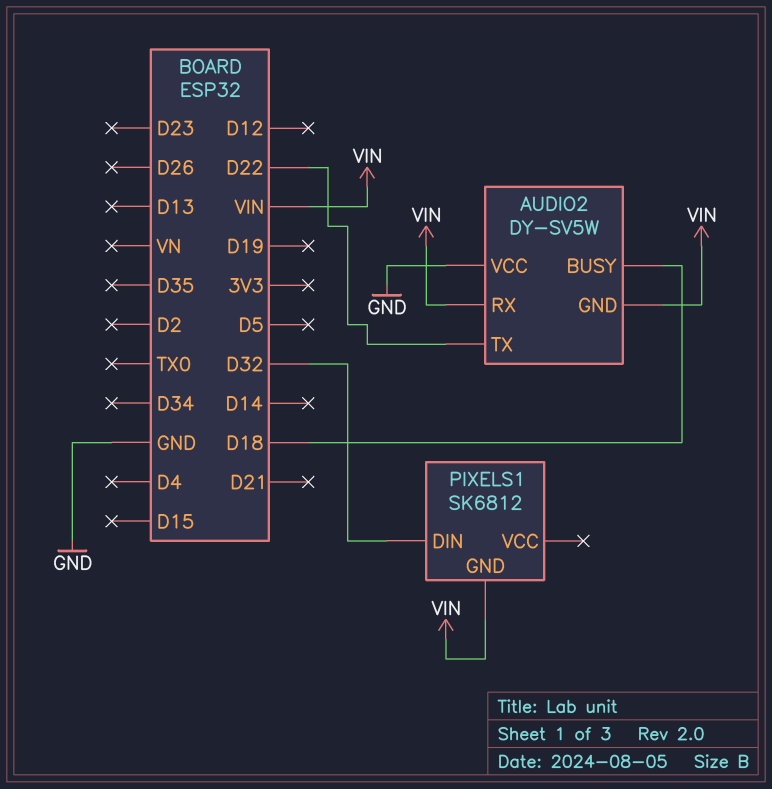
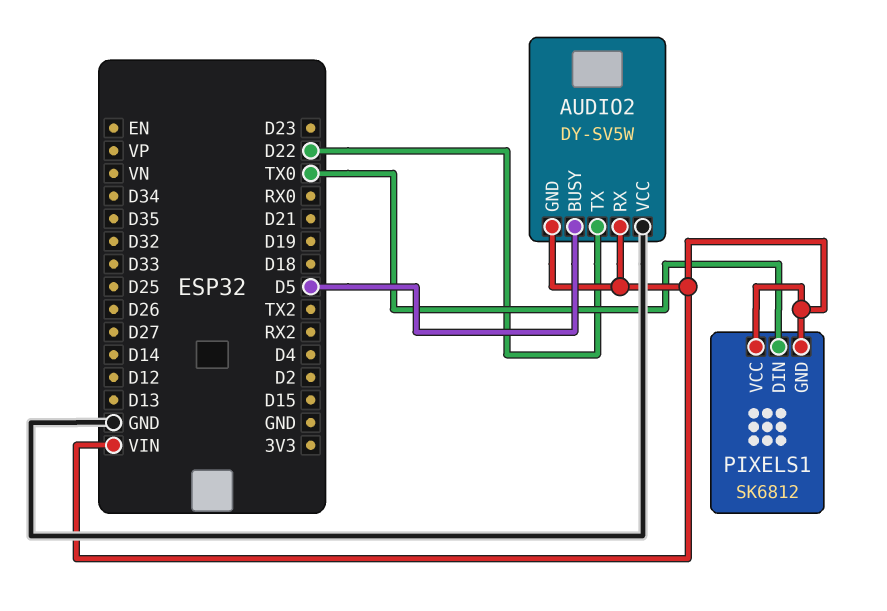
AUDIO2 pin BUSY: D18 -> D5
PIXELS1 pin DIN: D32 -> TX0
PIXELS1 pin VCC: none -> VIN

